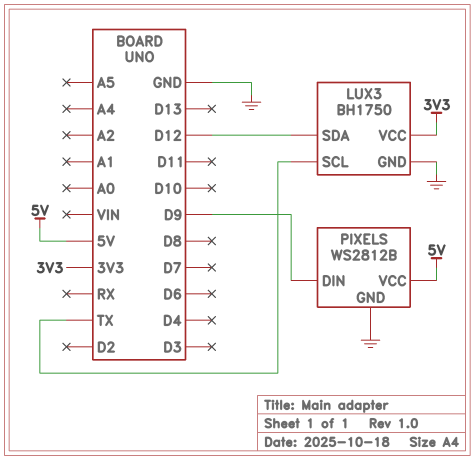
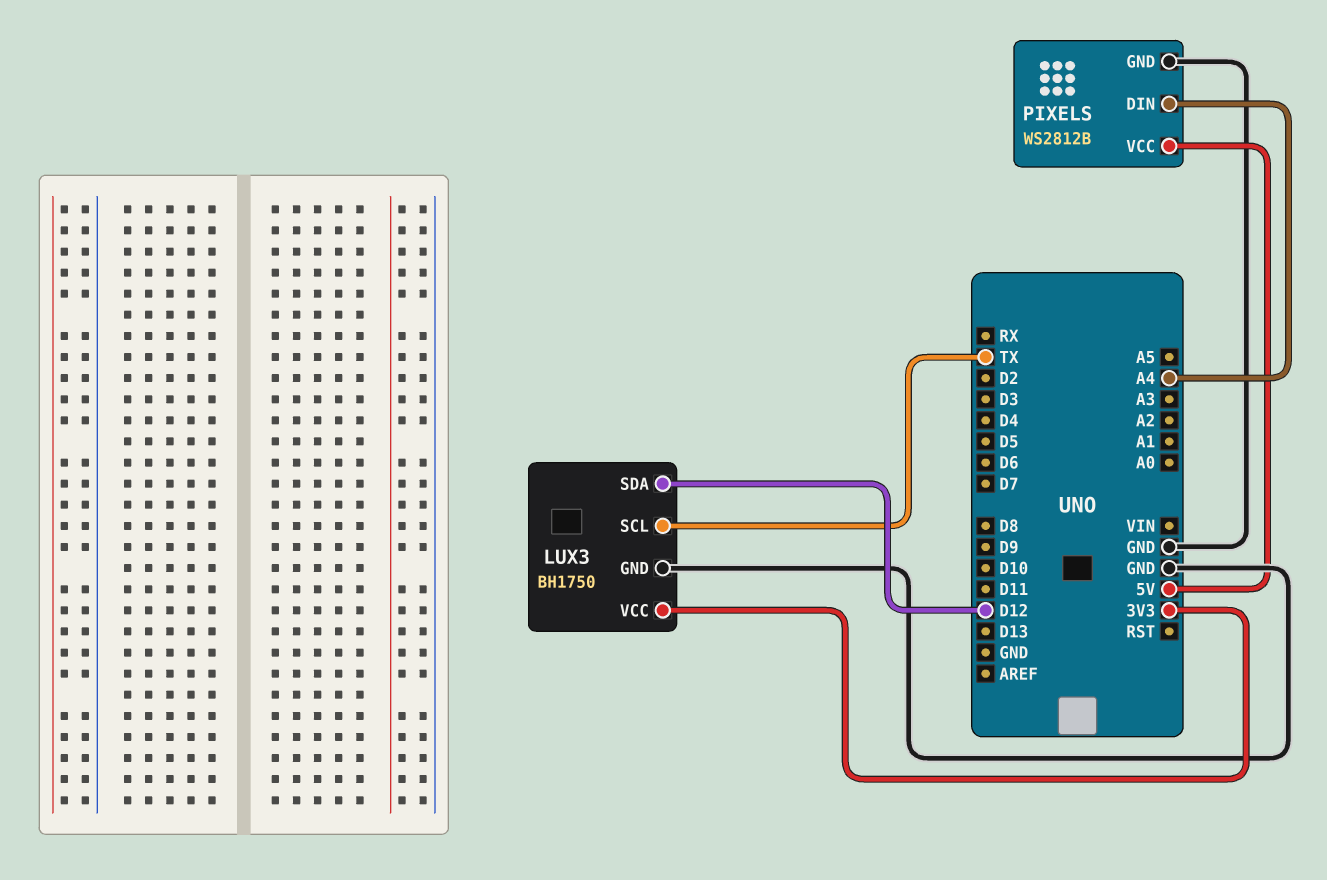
PIXELS pin DIN: D9 -> A4

